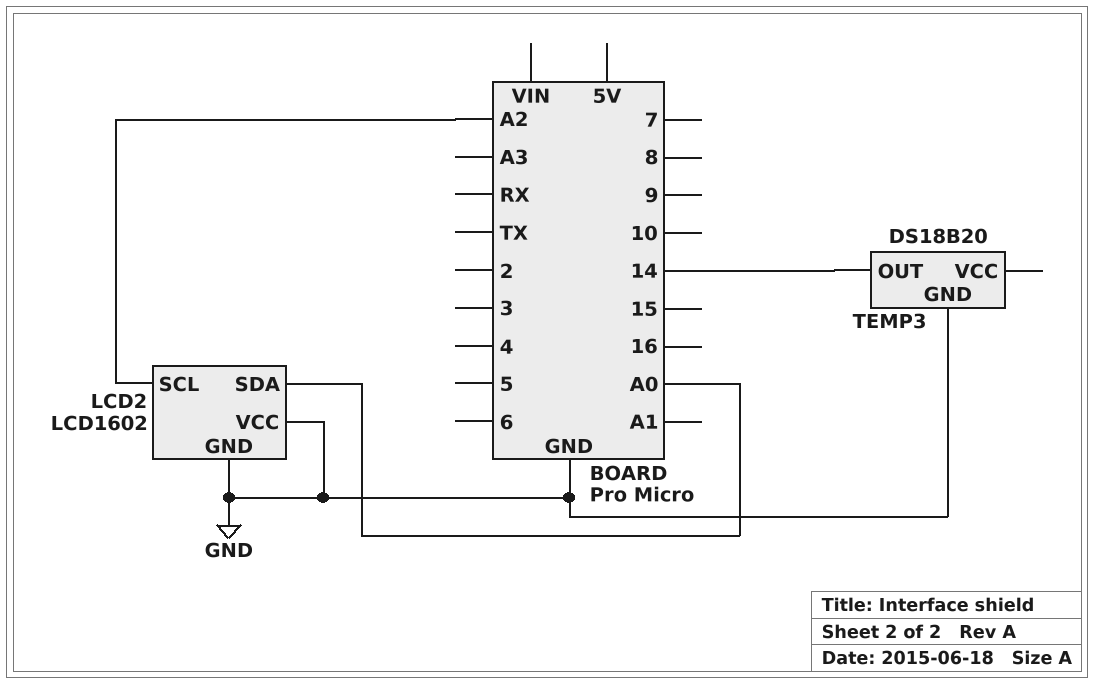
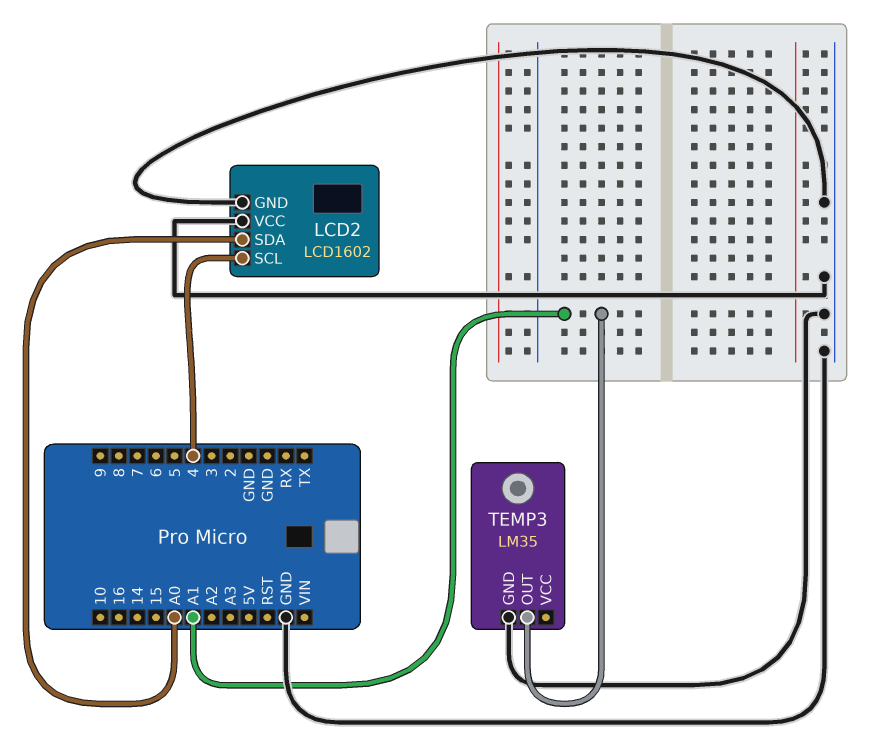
LCD2 pin SCL: A2 -> 4
TEMP3: DS18B20 -> LM35
TEMP3 pin OUT: 14 -> A1

